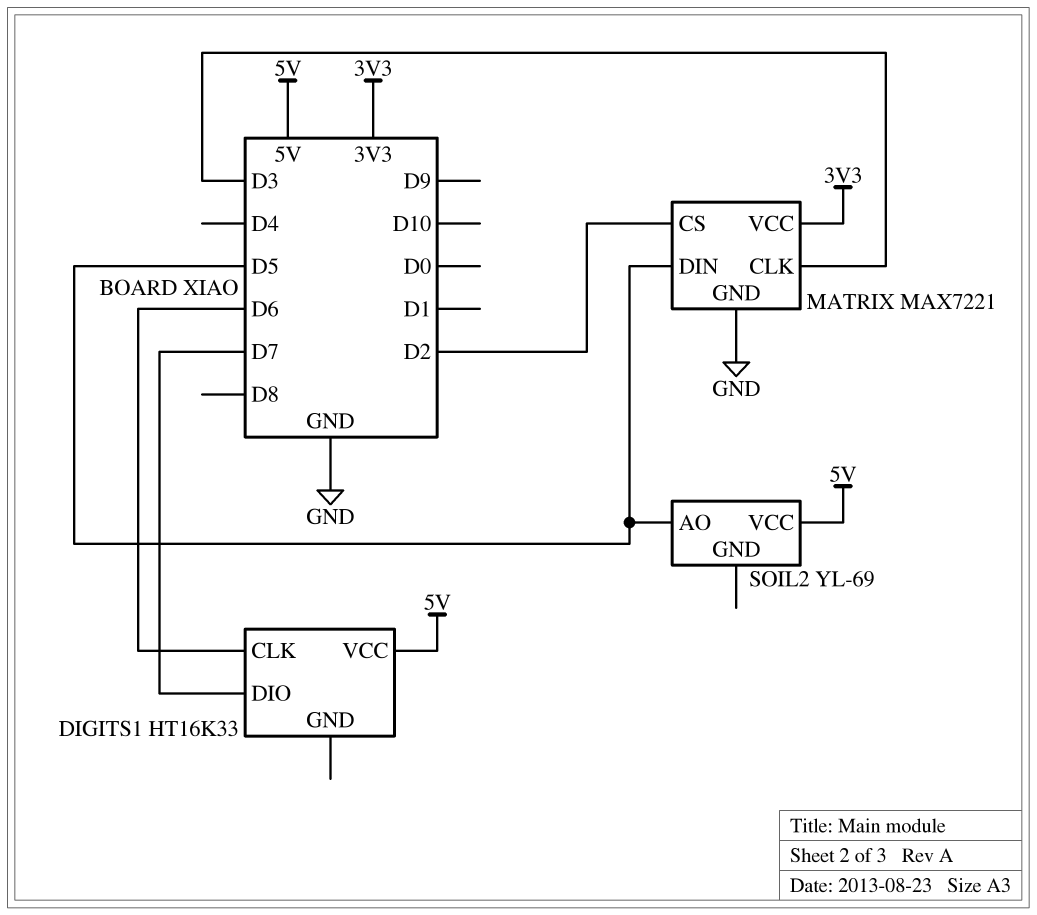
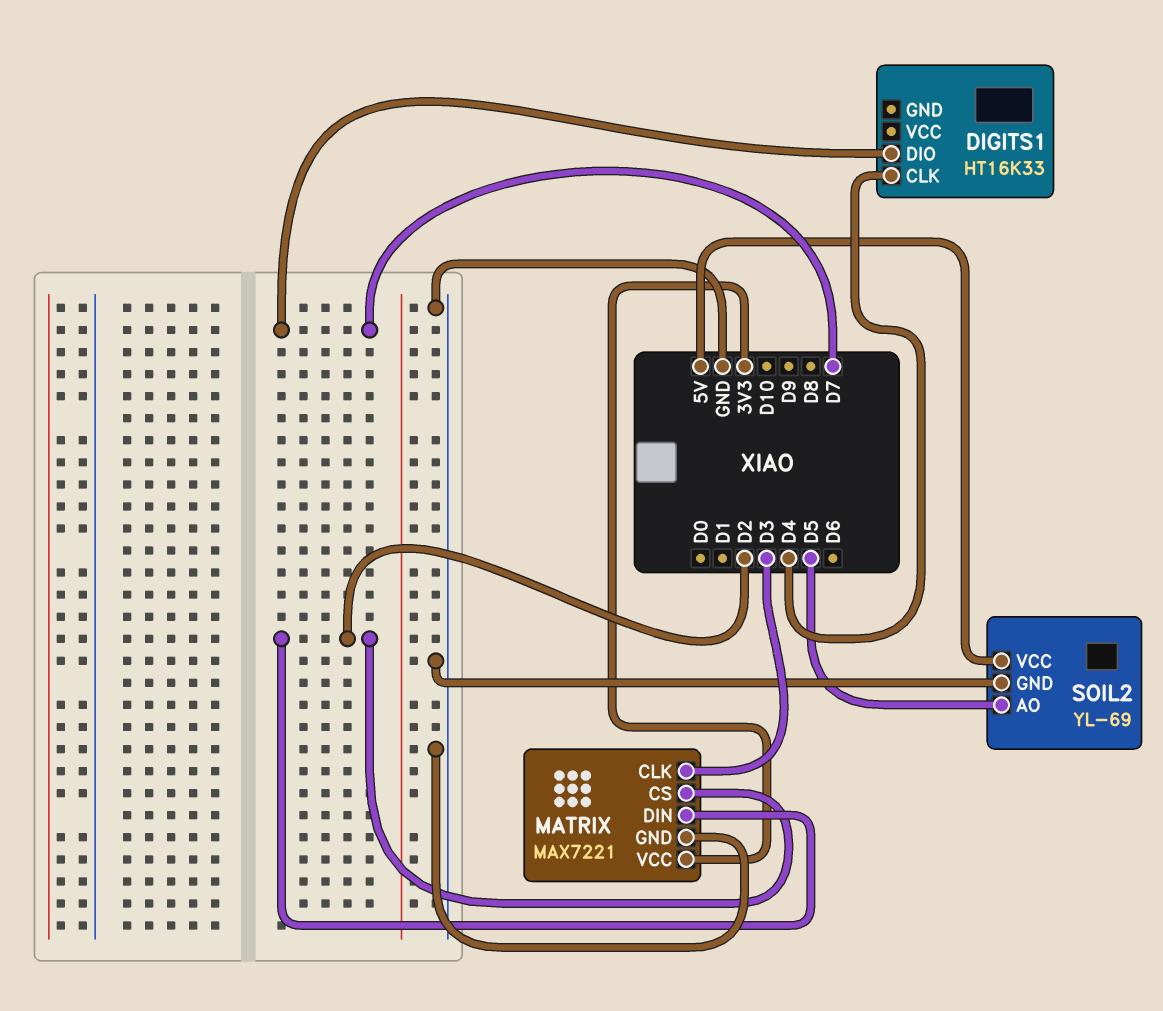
DIGITS1 pin CLK: D6 -> D4
DIGITS1 pin VCC: 5V -> none
MATRIX pin DIN: D5 -> D2
SOIL2 pin GND: none -> GND

